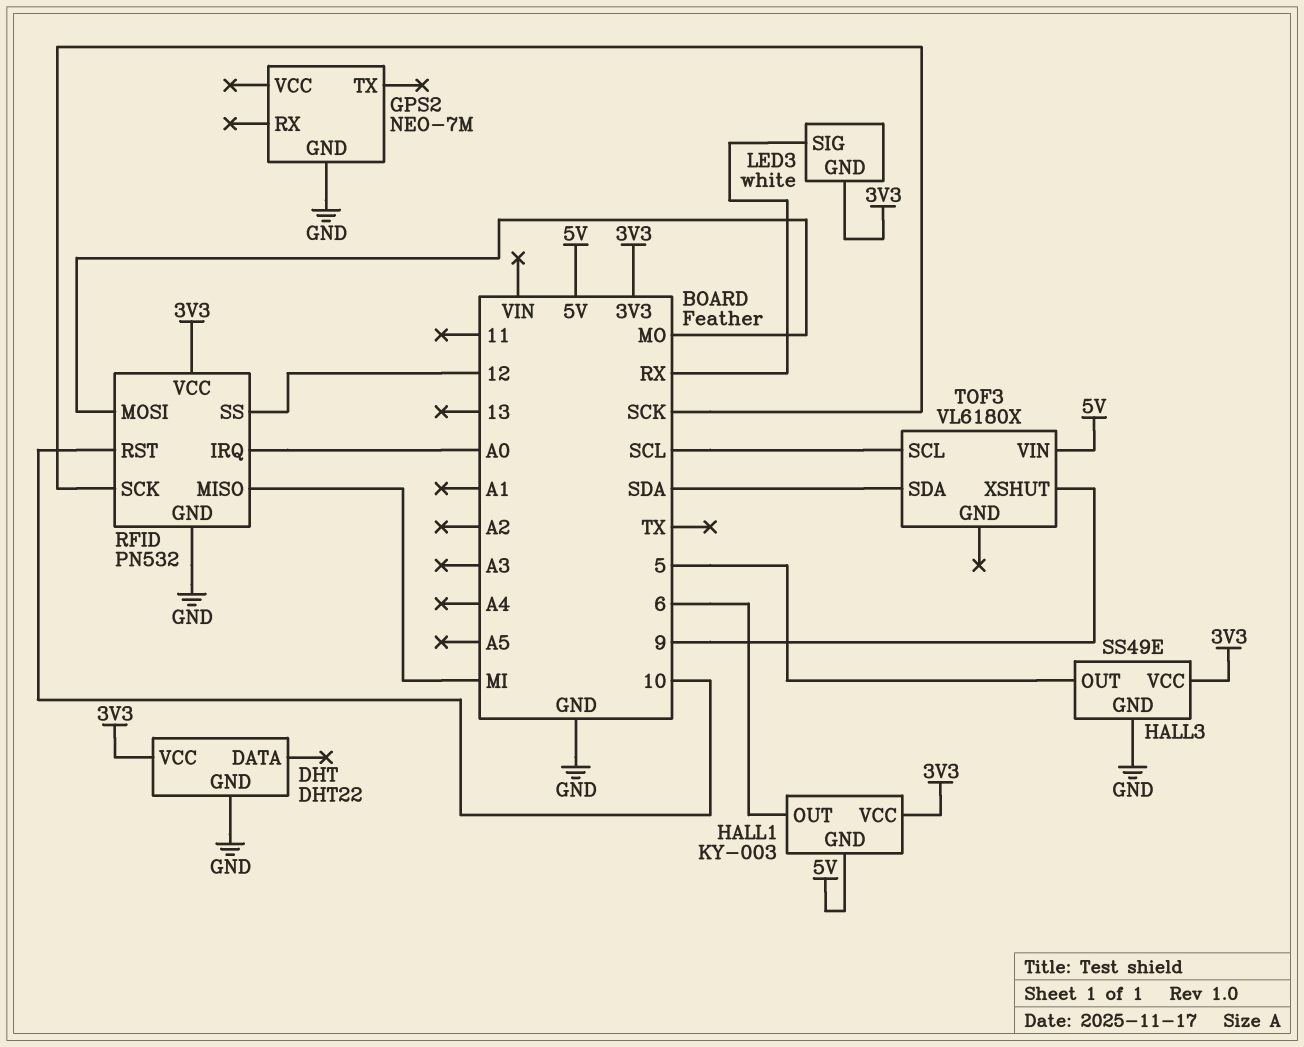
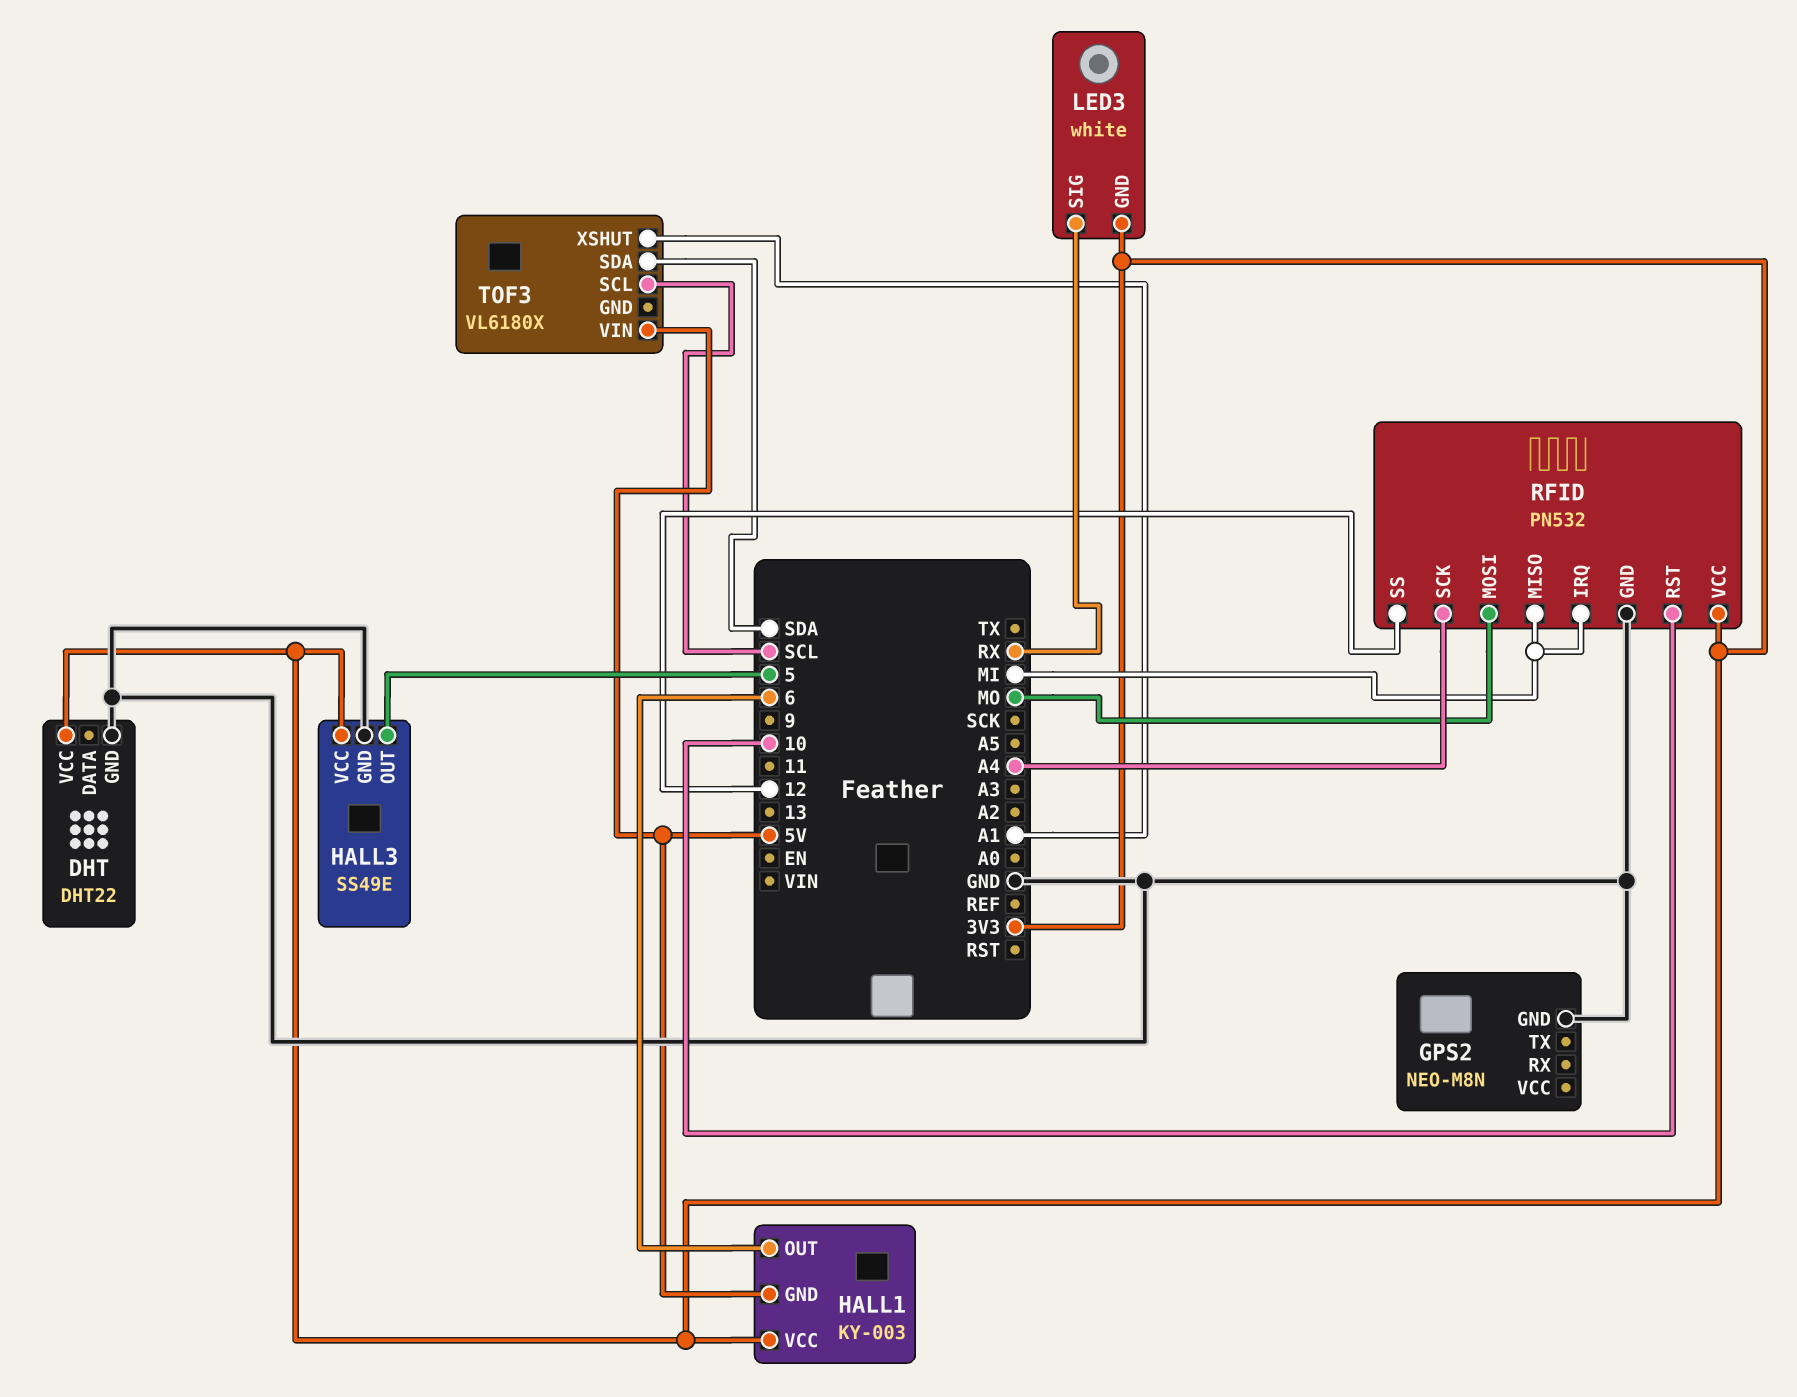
GPS2: NEO-7M -> NEO-M8N
RFID pin IRQ: A0 -> MI
RFID pin SCK: SCK -> A4
TOF3 pin XSHUT: 9 -> A1

